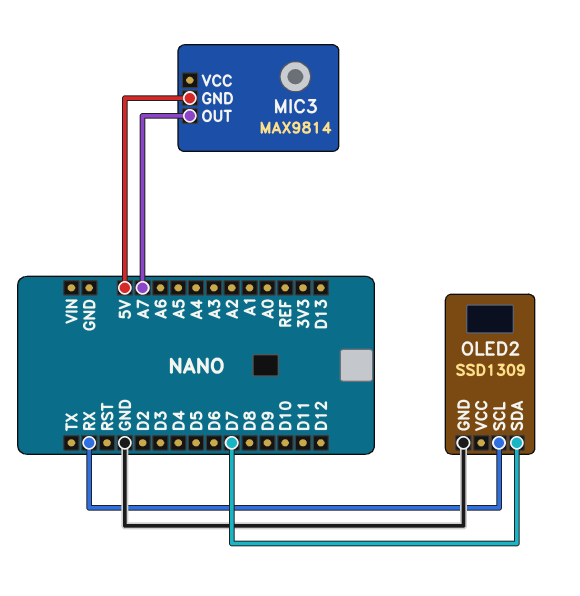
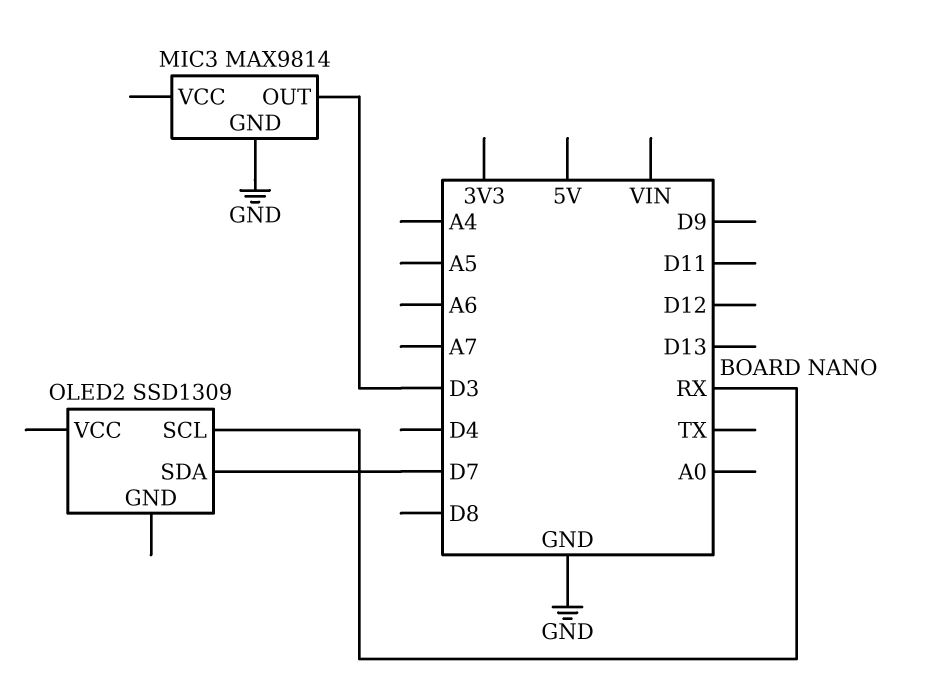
MIC3 pin GND: 5V -> GND
MIC3 pin OUT: A7 -> D3
OLED2 pin GND: GND -> none

